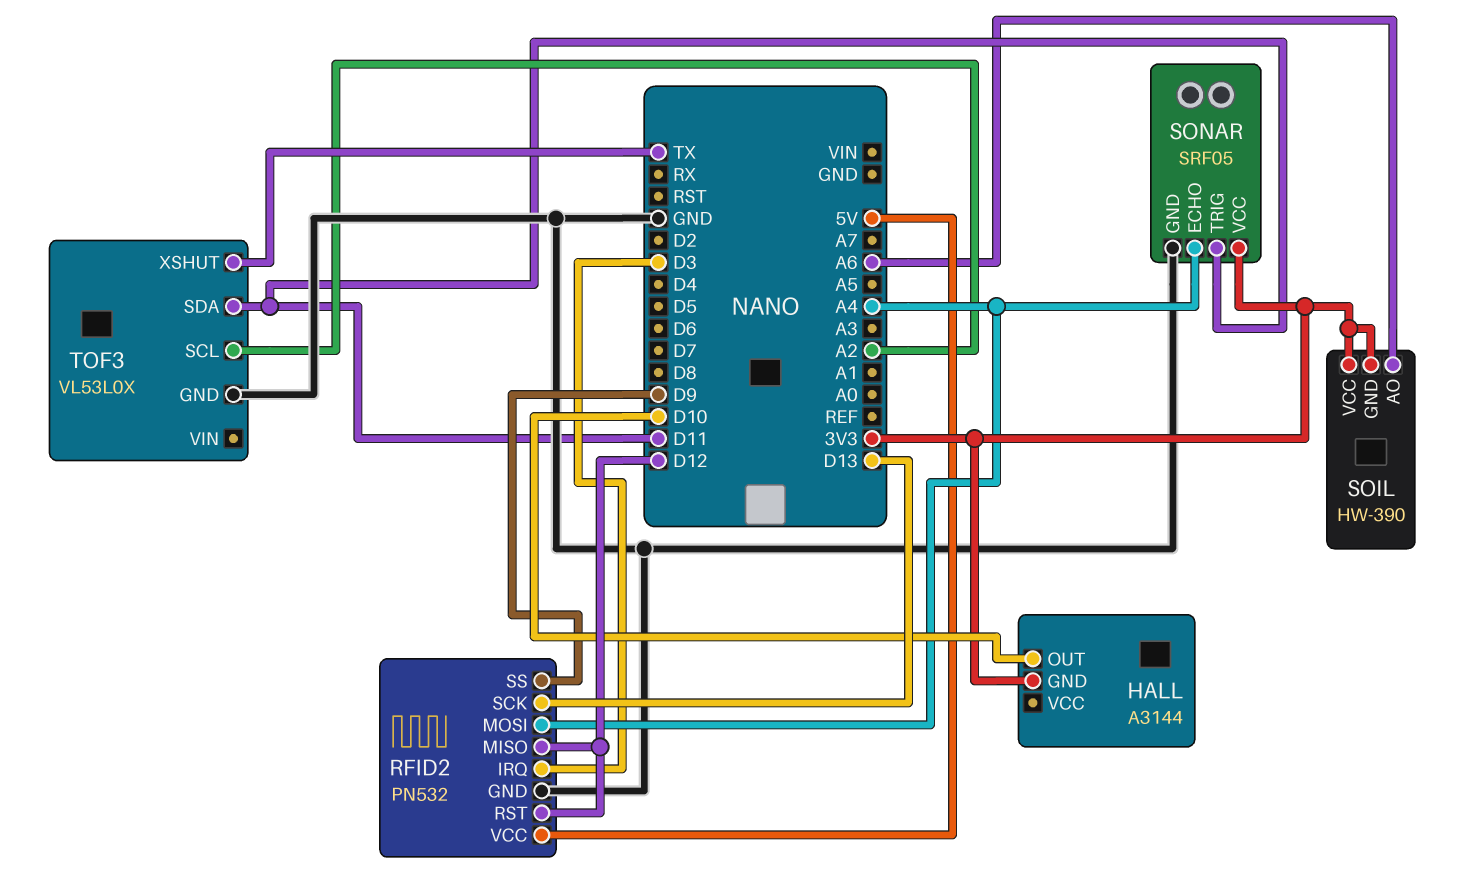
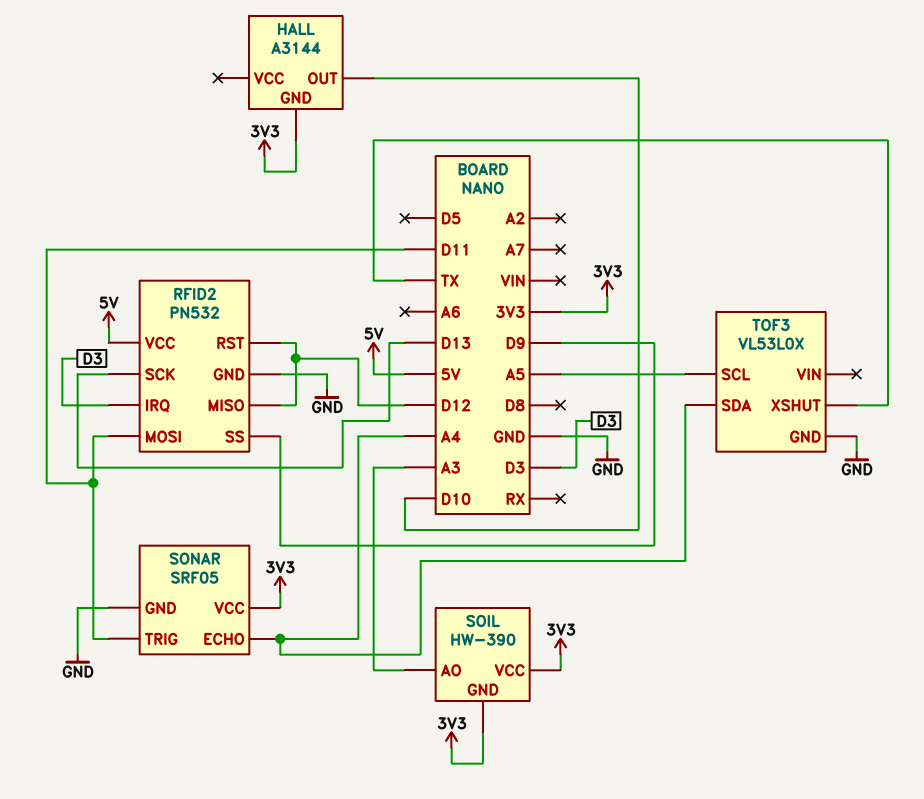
RFID2 pin MOSI: A4 -> D11
SOIL pin AO: A6 -> A3
TOF3 pin SCL: A2 -> A5
TOF3 pin SDA: D11 -> A4

